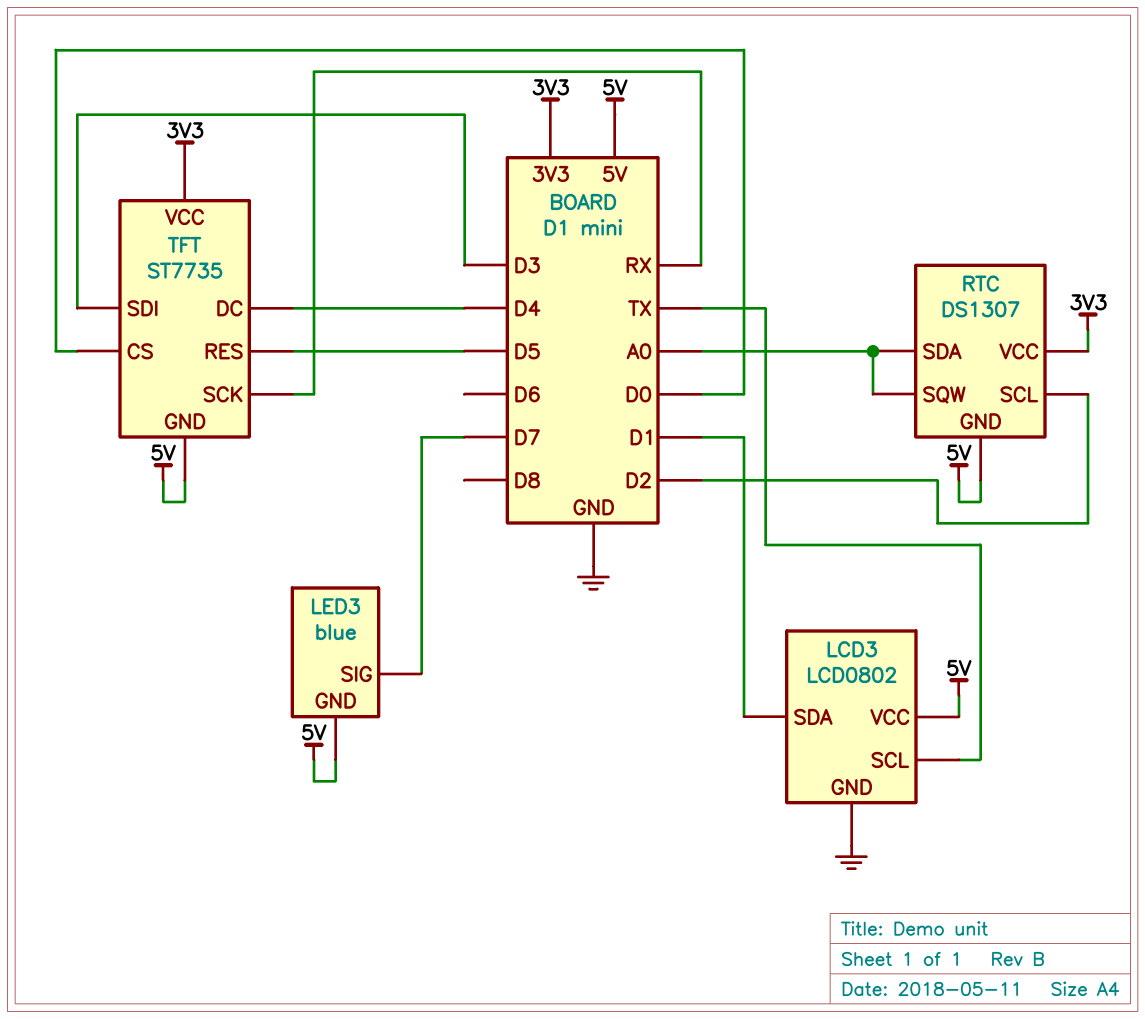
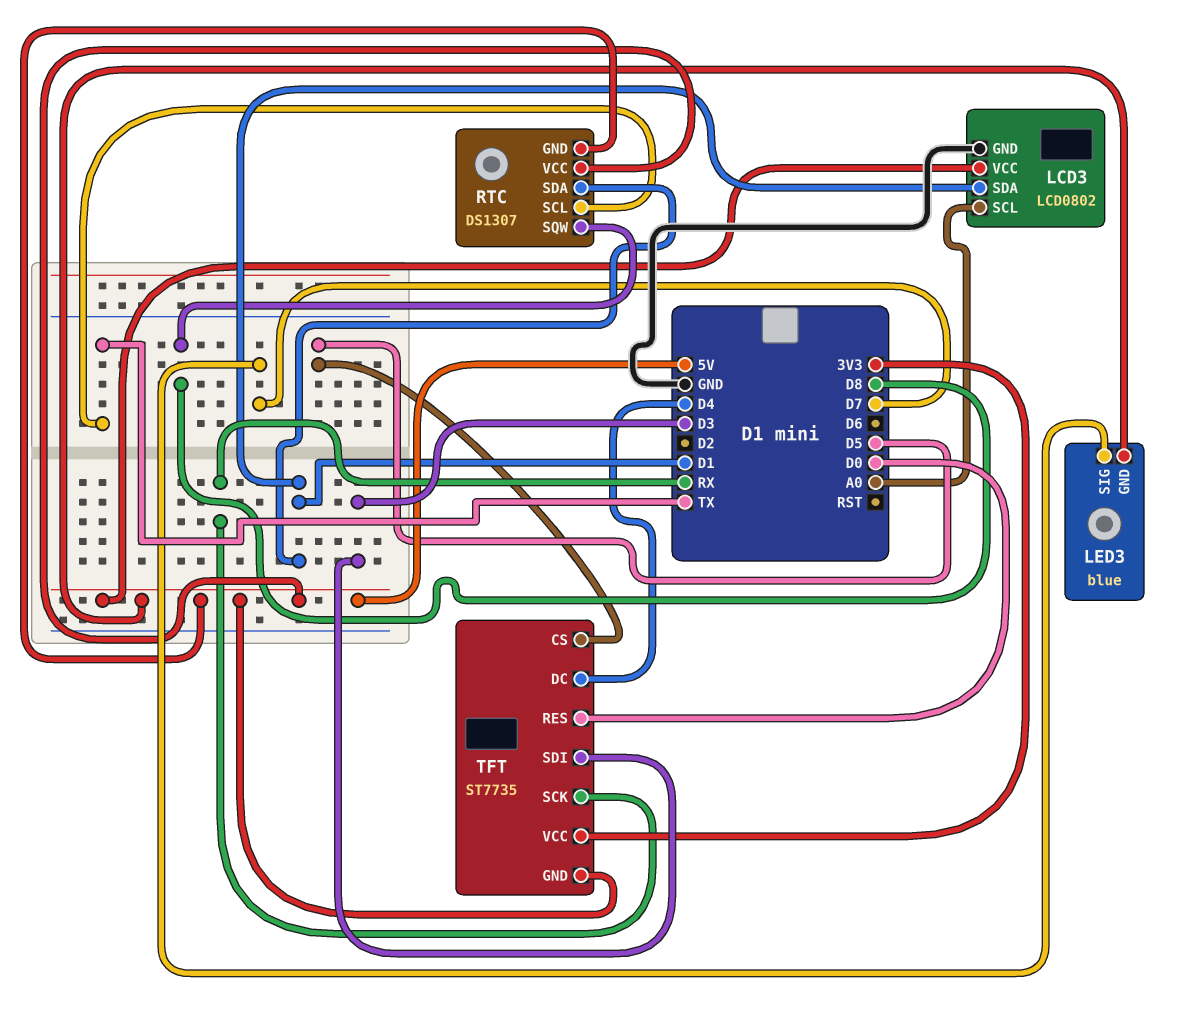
LCD3 pin SCL: TX -> A0
RTC pin SCL: D2 -> TX
RTC pin SDA: A0 -> D1
RTC pin SQW: A0 -> D8
RTC pin VCC: 3V3 -> 5V
TFT pin CS: D0 -> D5
TFT pin RES: D5 -> D0

